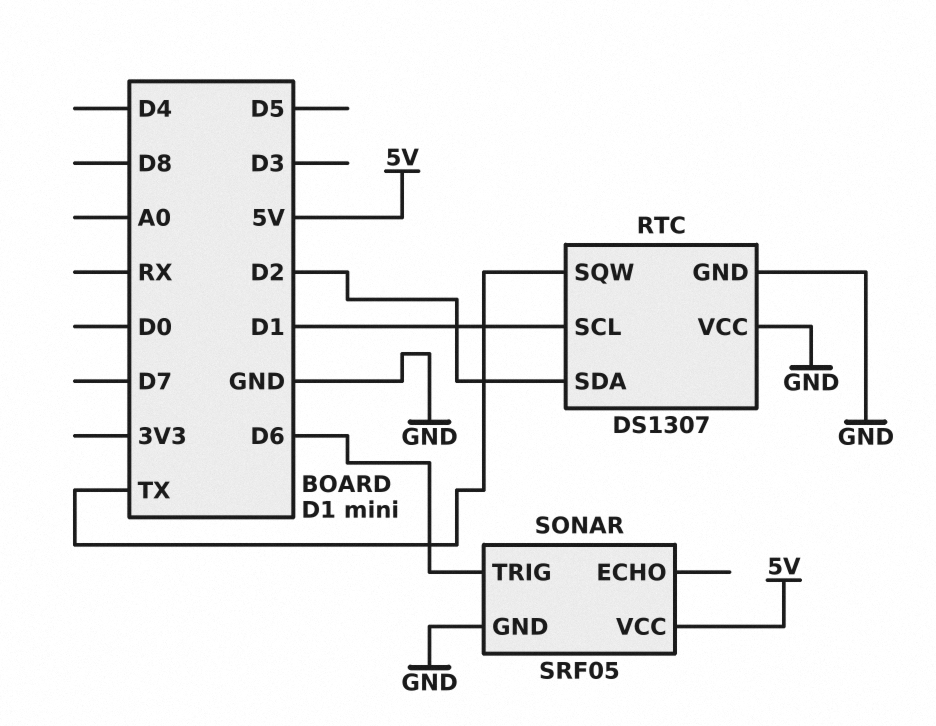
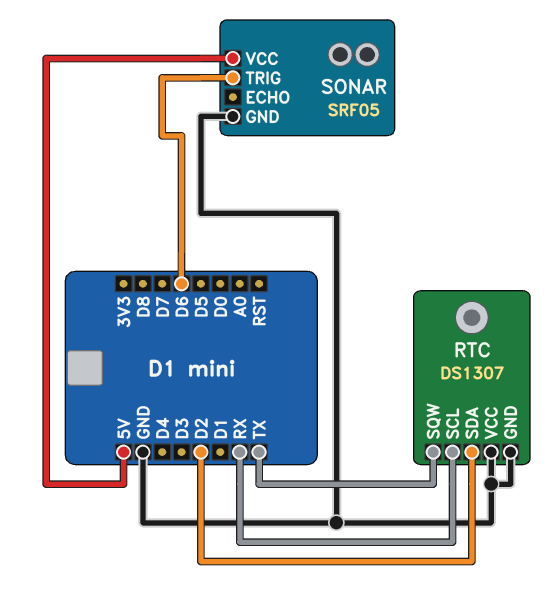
RTC pin SCL: D1 -> RX

